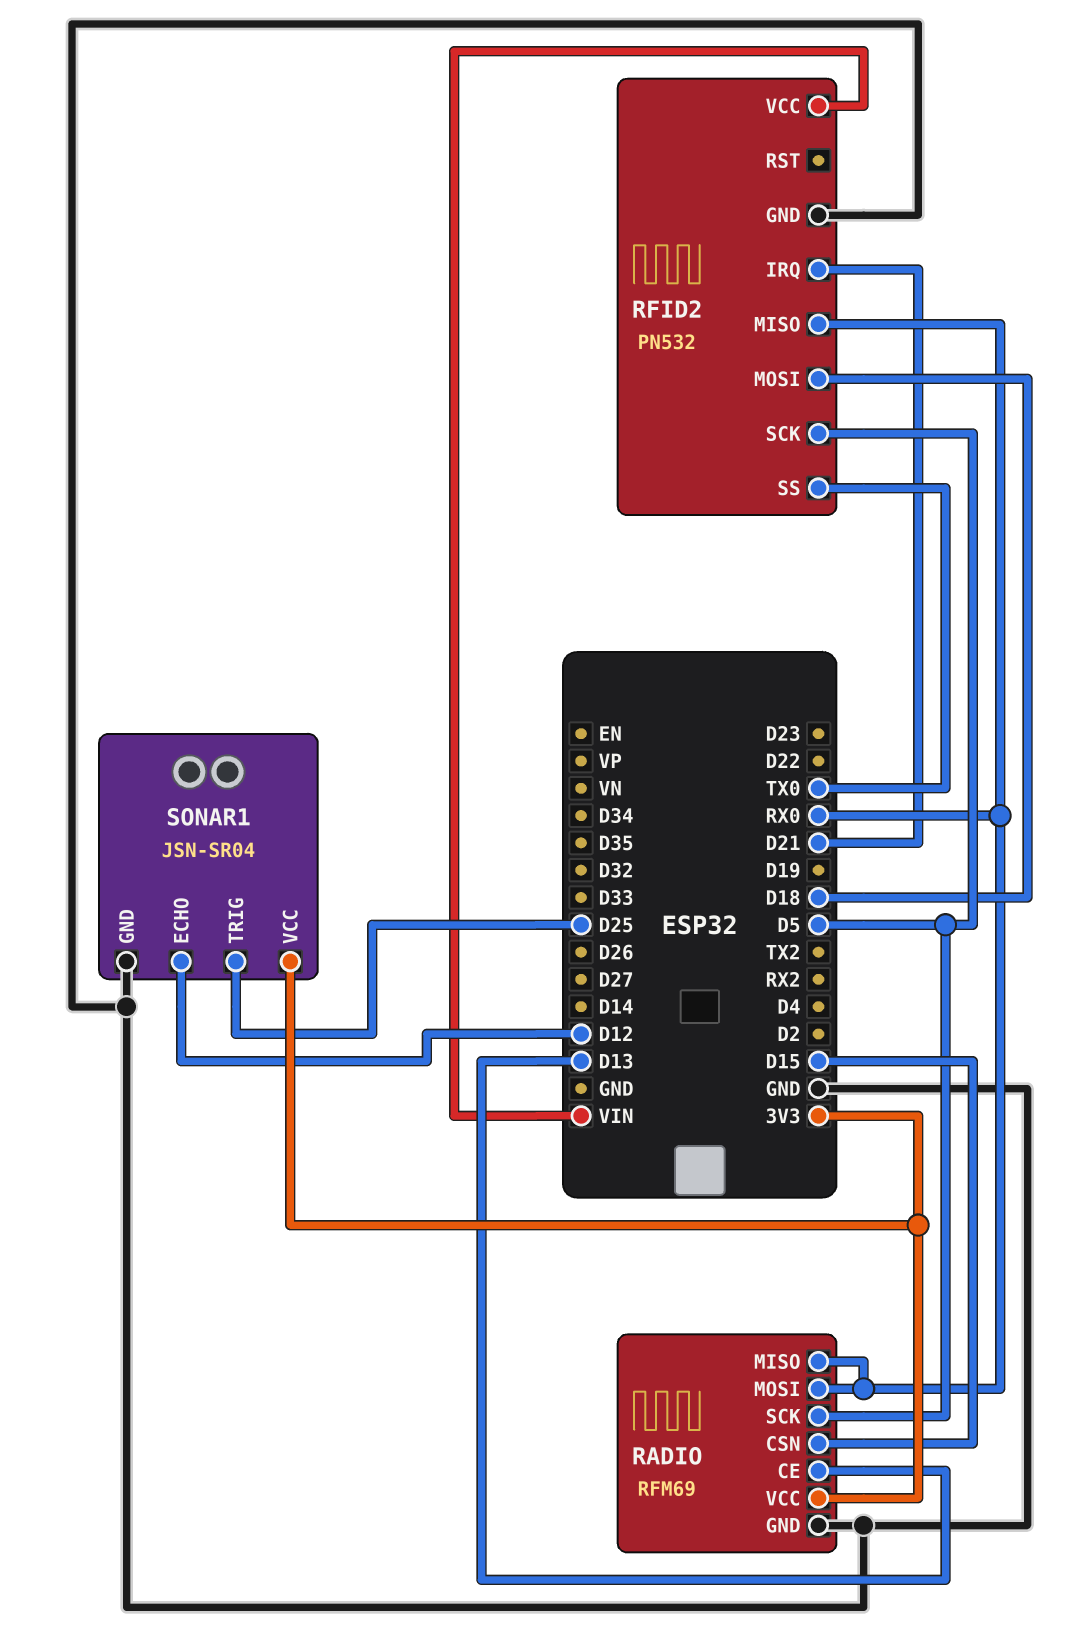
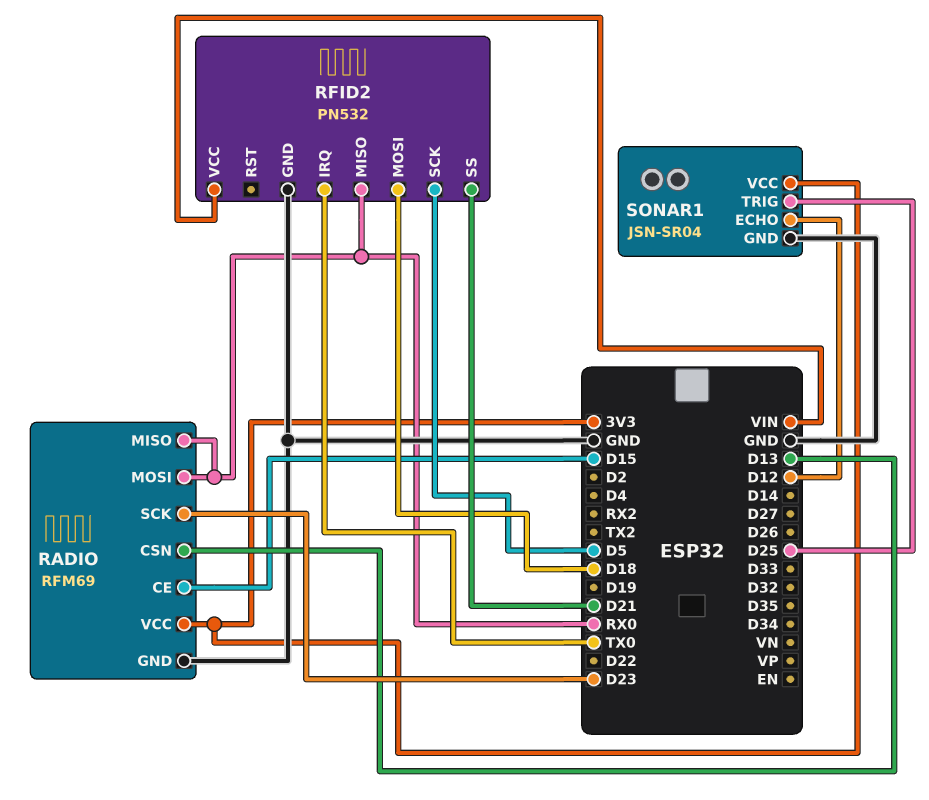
RADIO pin CE: D13 -> D15
RADIO pin CSN: D15 -> D13
RADIO pin SCK: D5 -> D23
RFID2 pin IRQ: D21 -> TX0
RFID2 pin SS: TX0 -> D21

